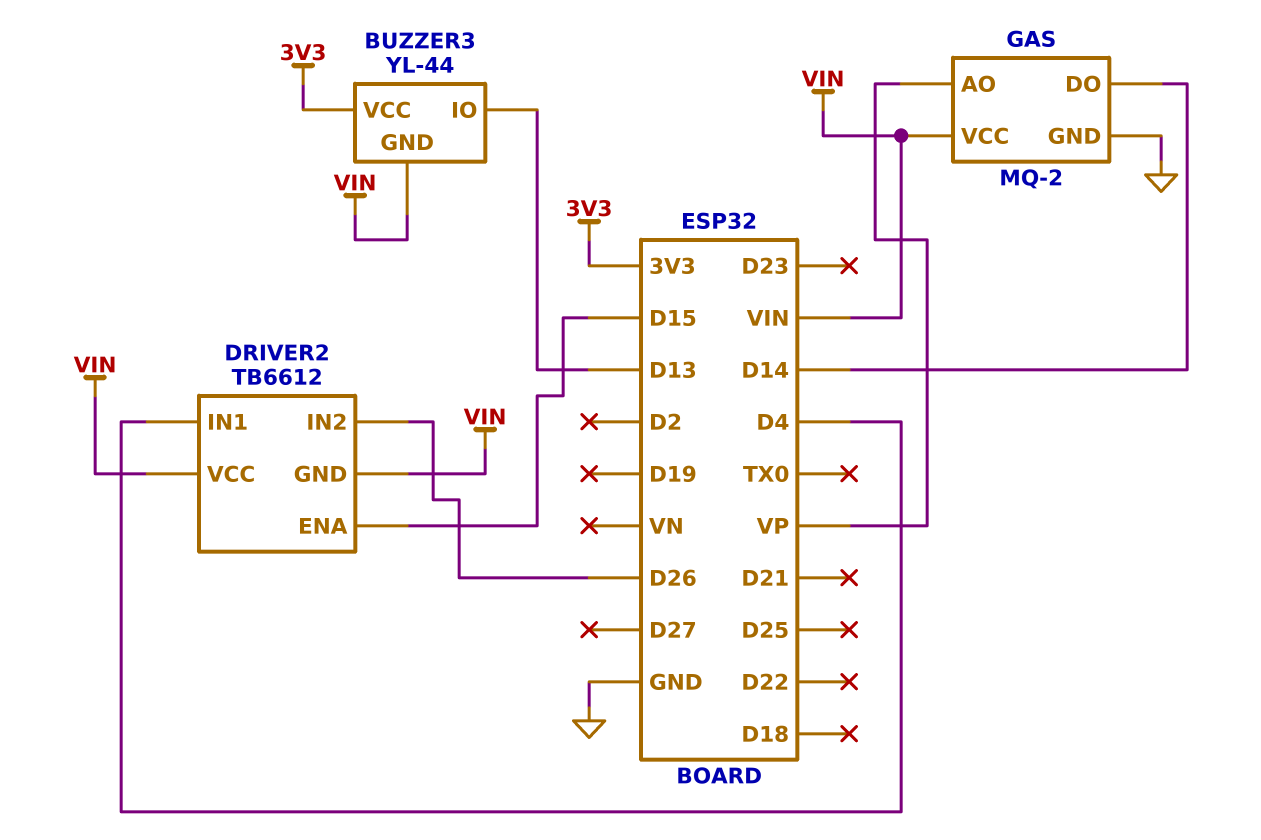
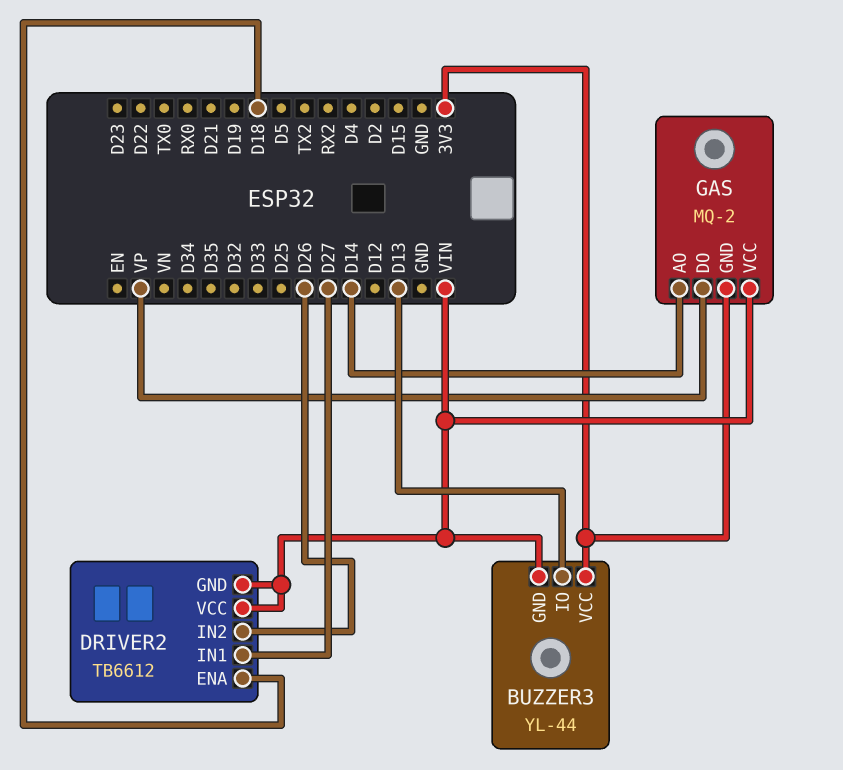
DRIVER2 pin ENA: D15 -> D18
DRIVER2 pin IN1: D4 -> D27
GAS pin AO: VP -> D14
GAS pin DO: D14 -> VP
GAS pin GND: GND -> 3V3

